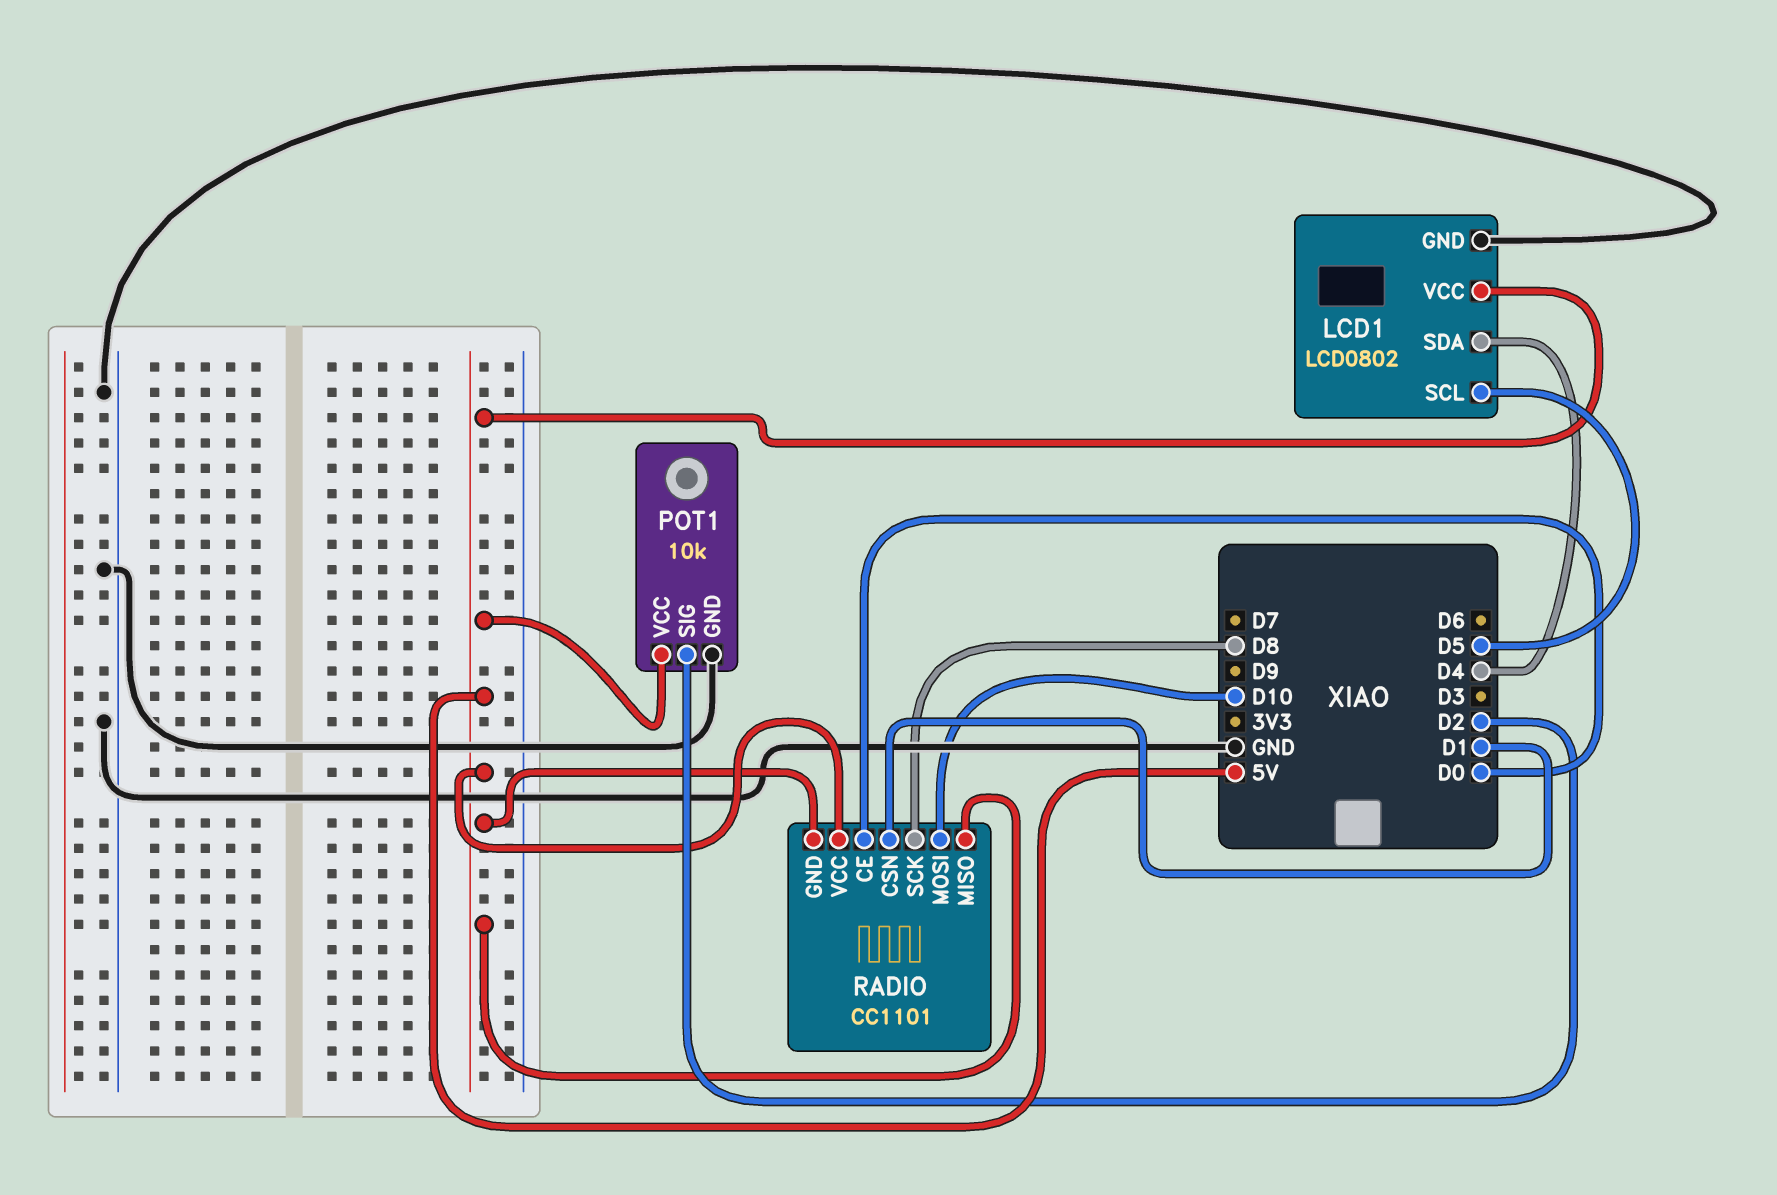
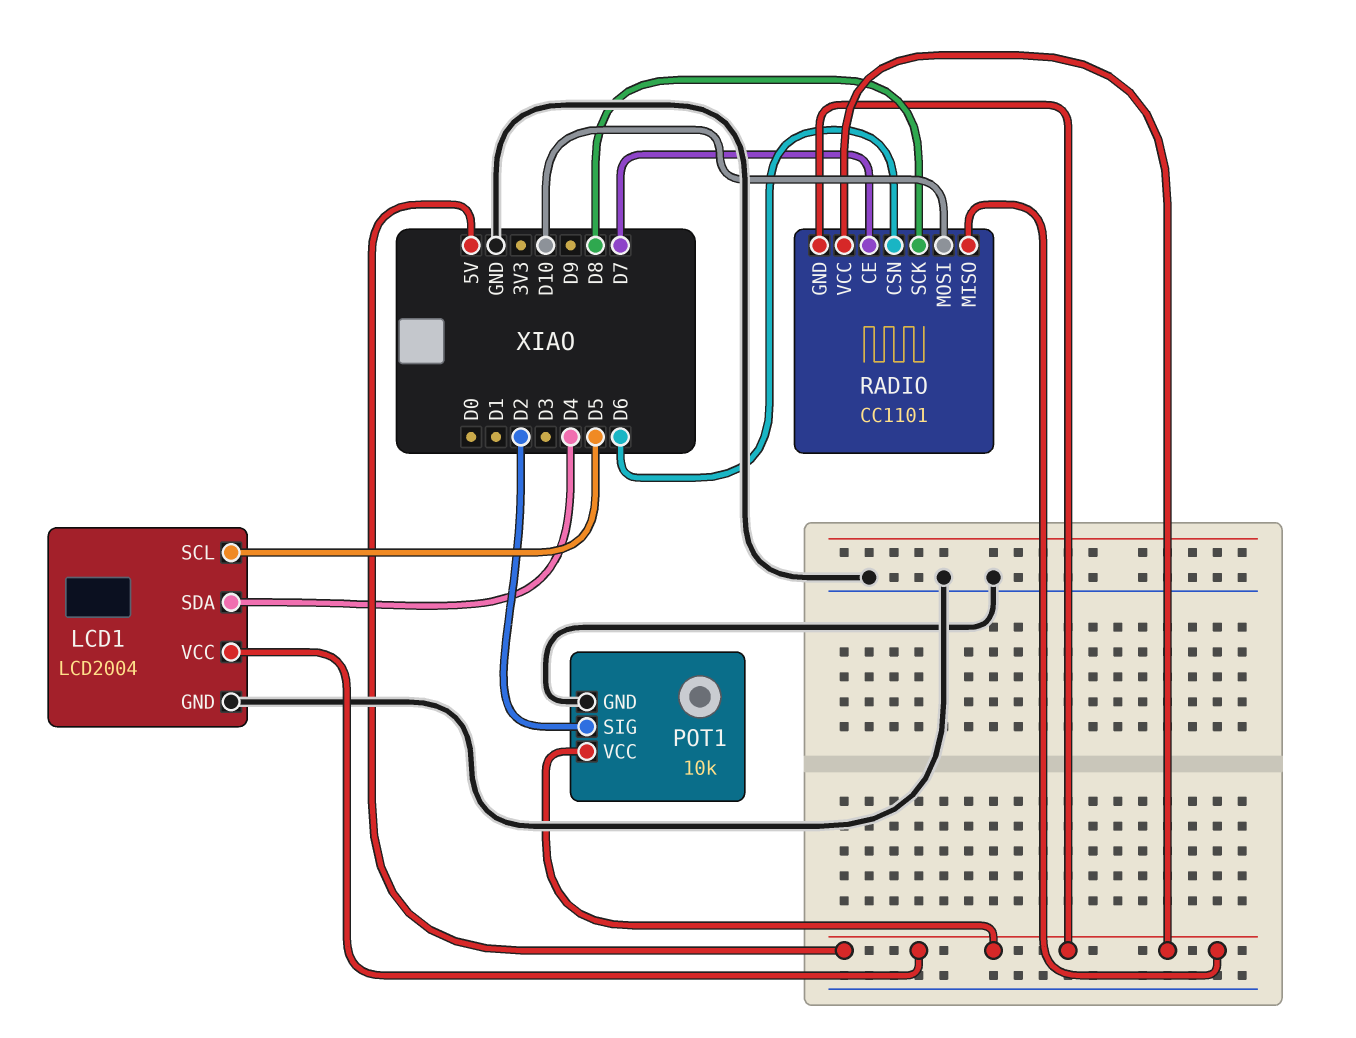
LCD1: LCD0802 -> LCD2004
RADIO pin CE: D0 -> D7
RADIO pin CSN: D1 -> D6

